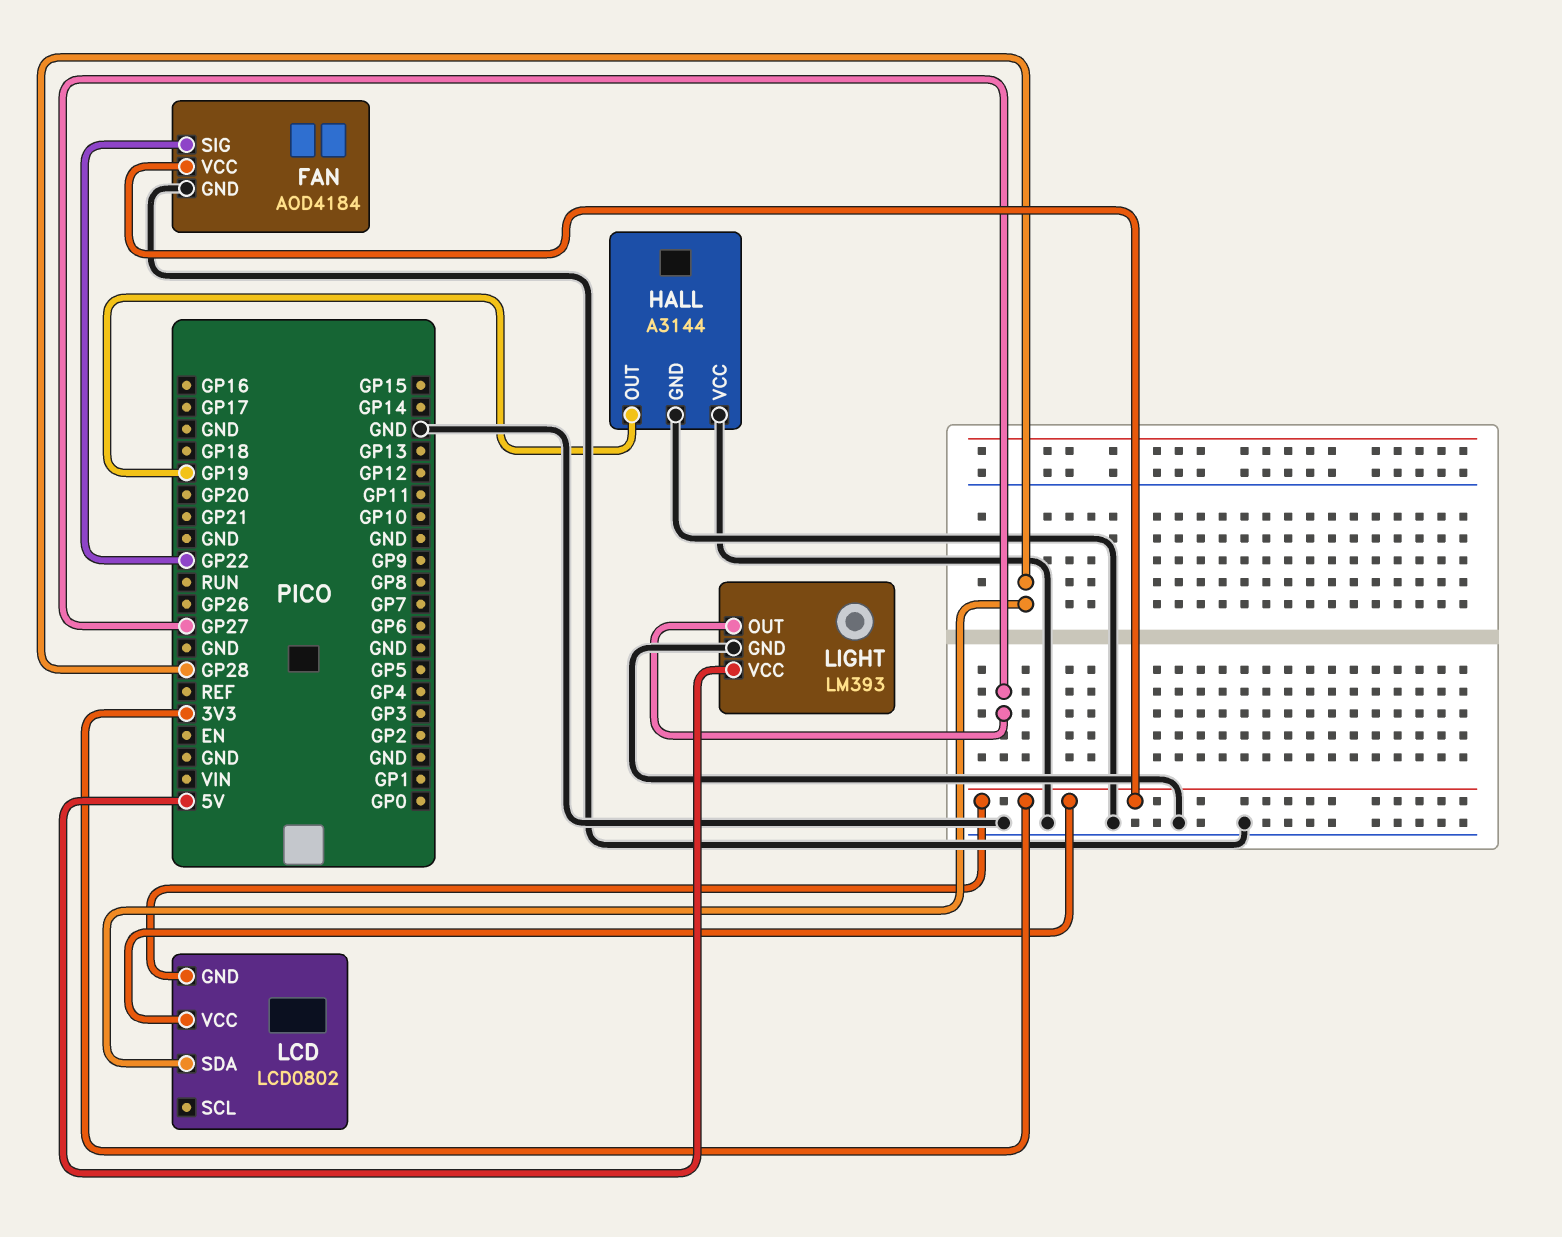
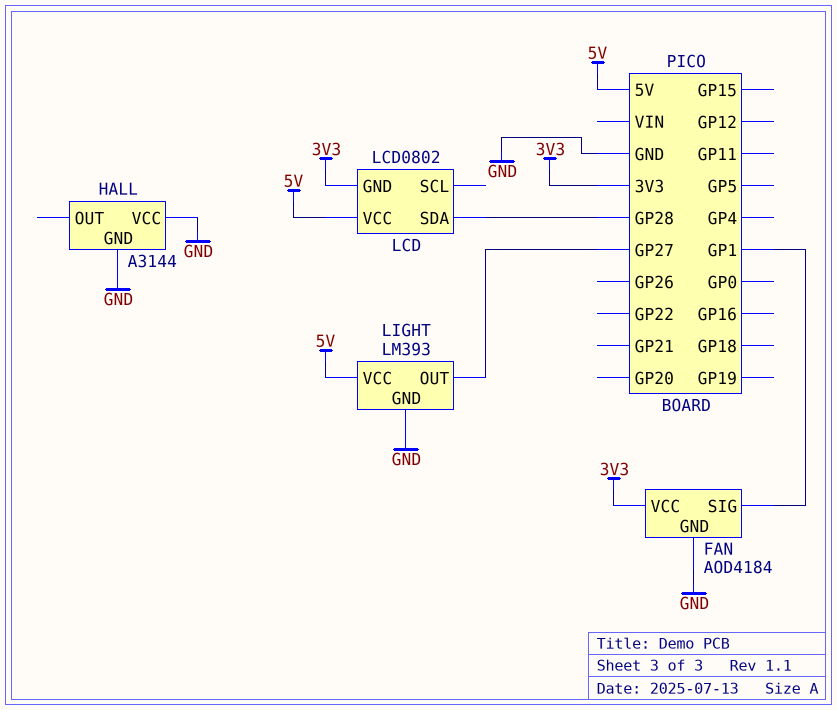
FAN pin SIG: GP22 -> GP1
HALL pin OUT: GP19 -> none
LCD pin VCC: 3V3 -> 5V

